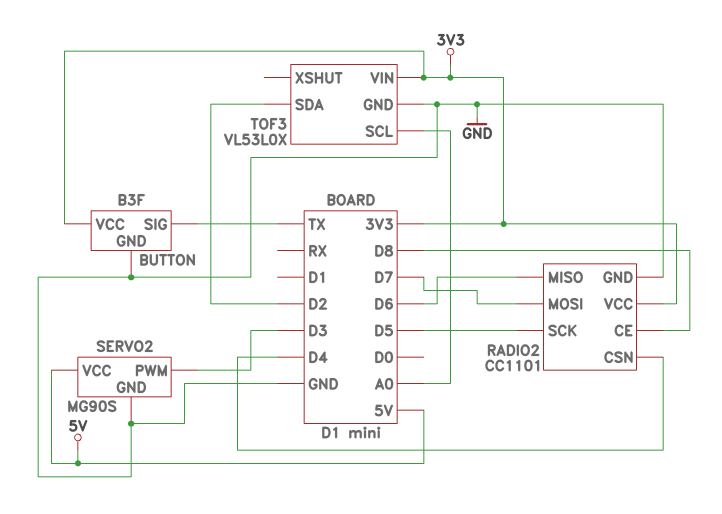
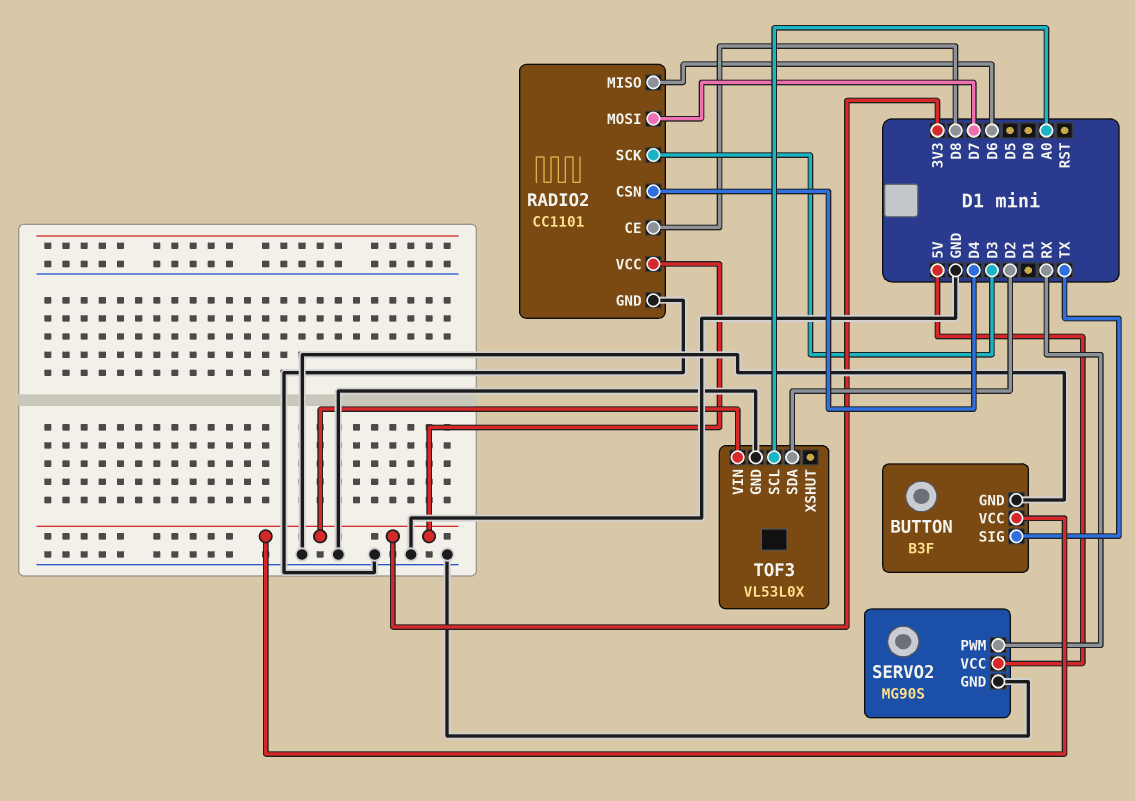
RADIO2 pin SCK: D5 -> D3
SERVO2 pin PWM: D3 -> RX

